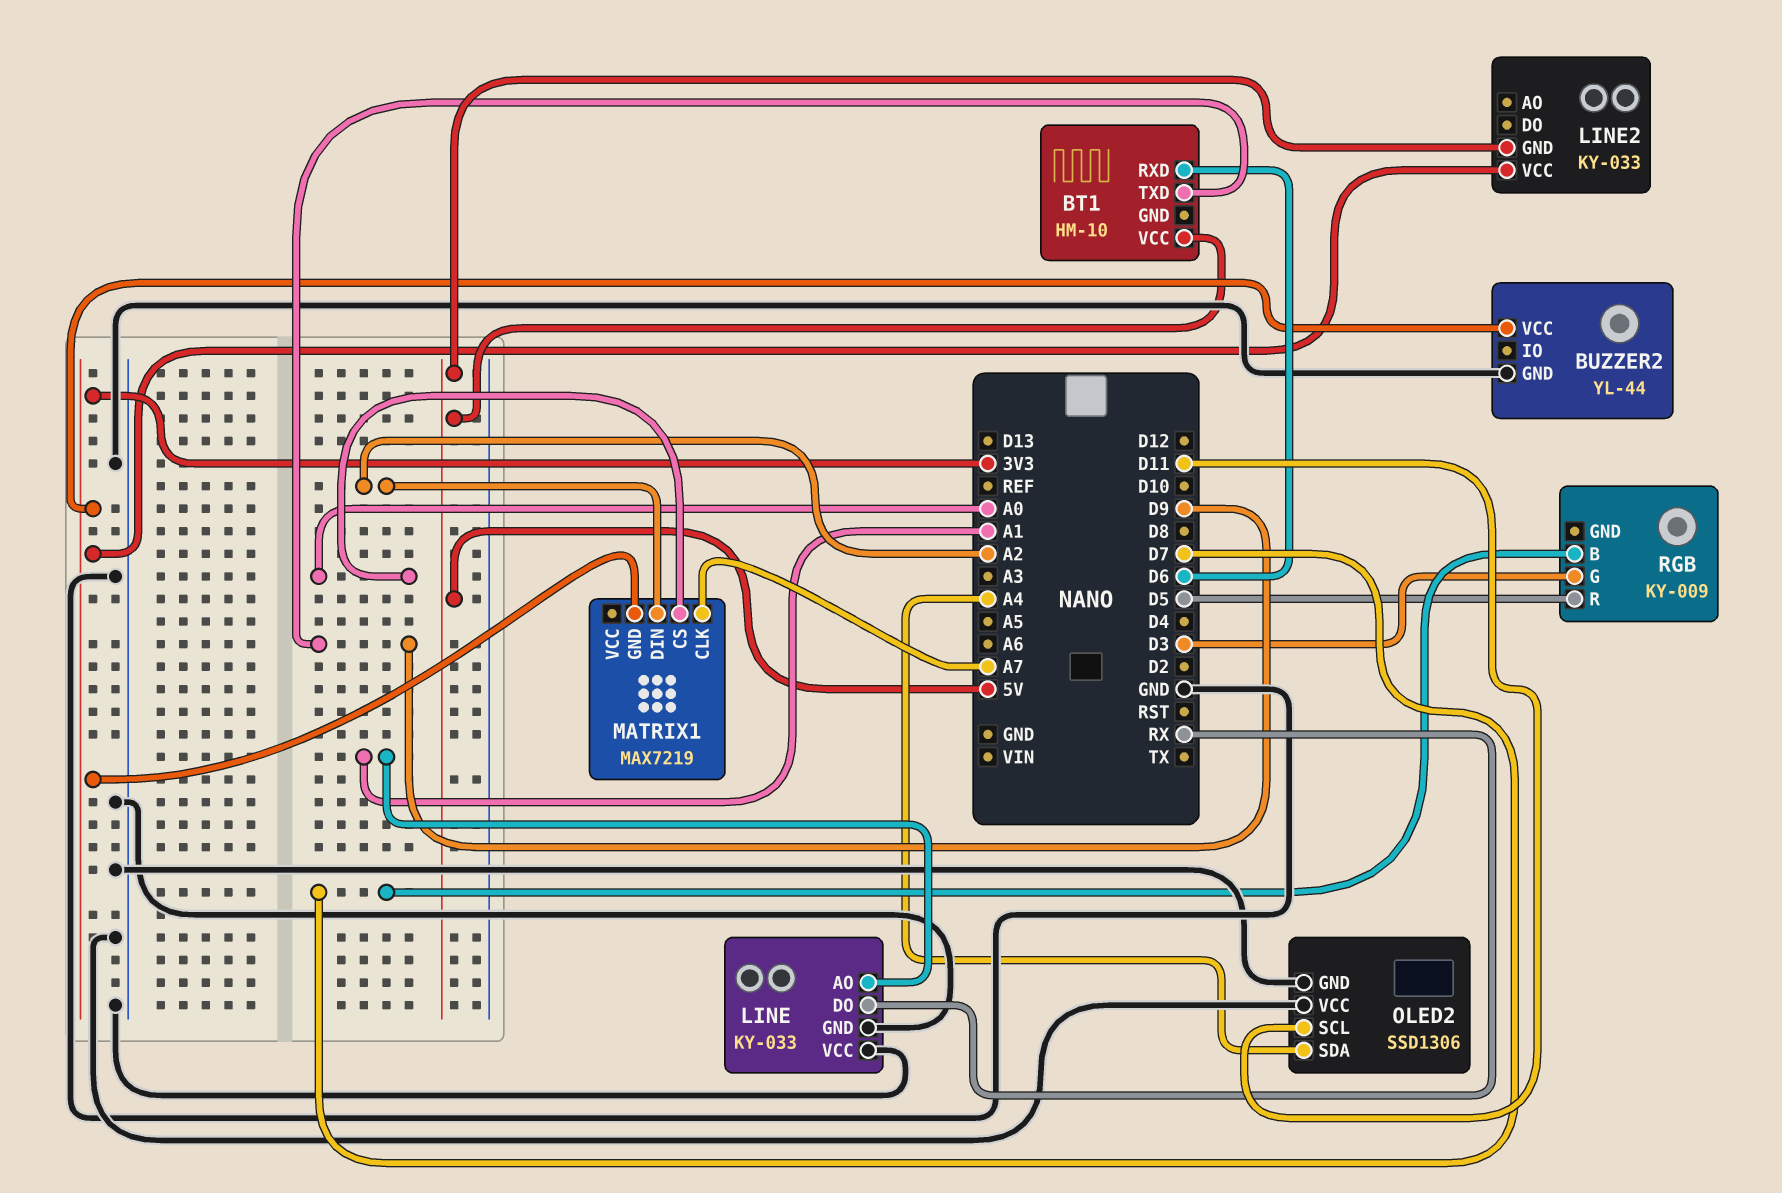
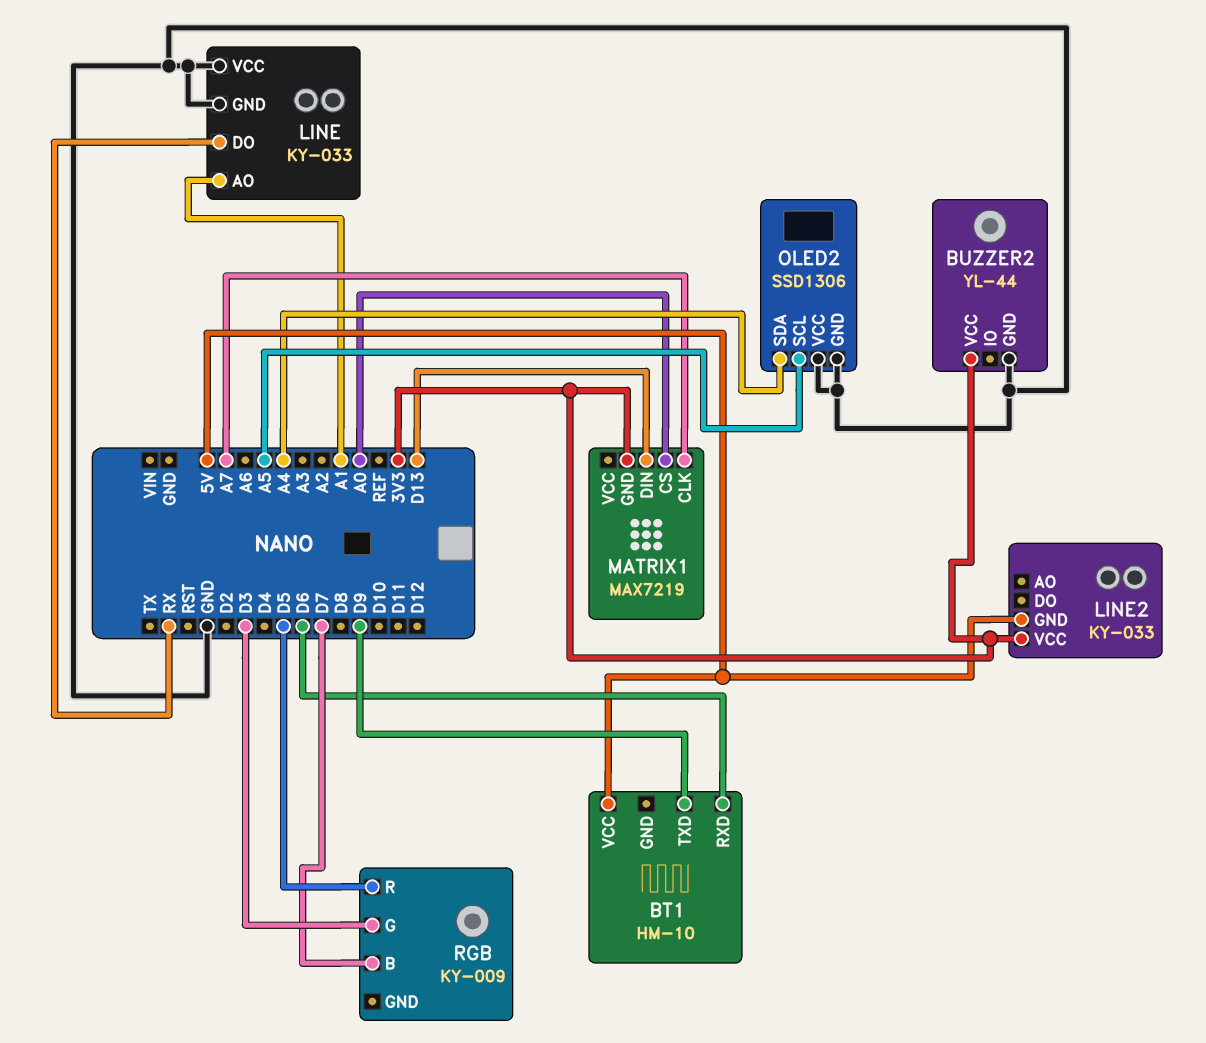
MATRIX1 pin DIN: A2 -> D13
OLED2 pin SCL: D11 -> A5

